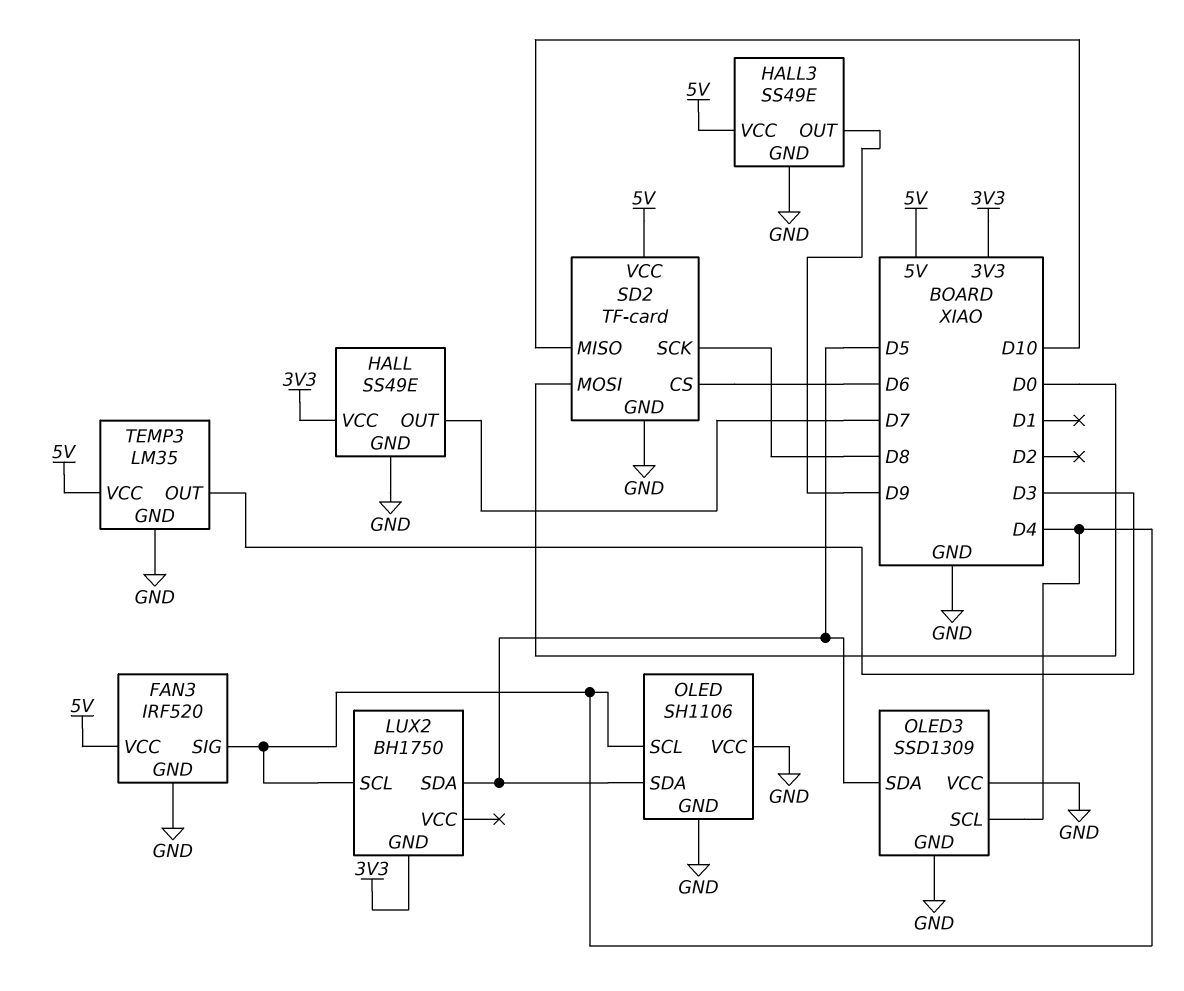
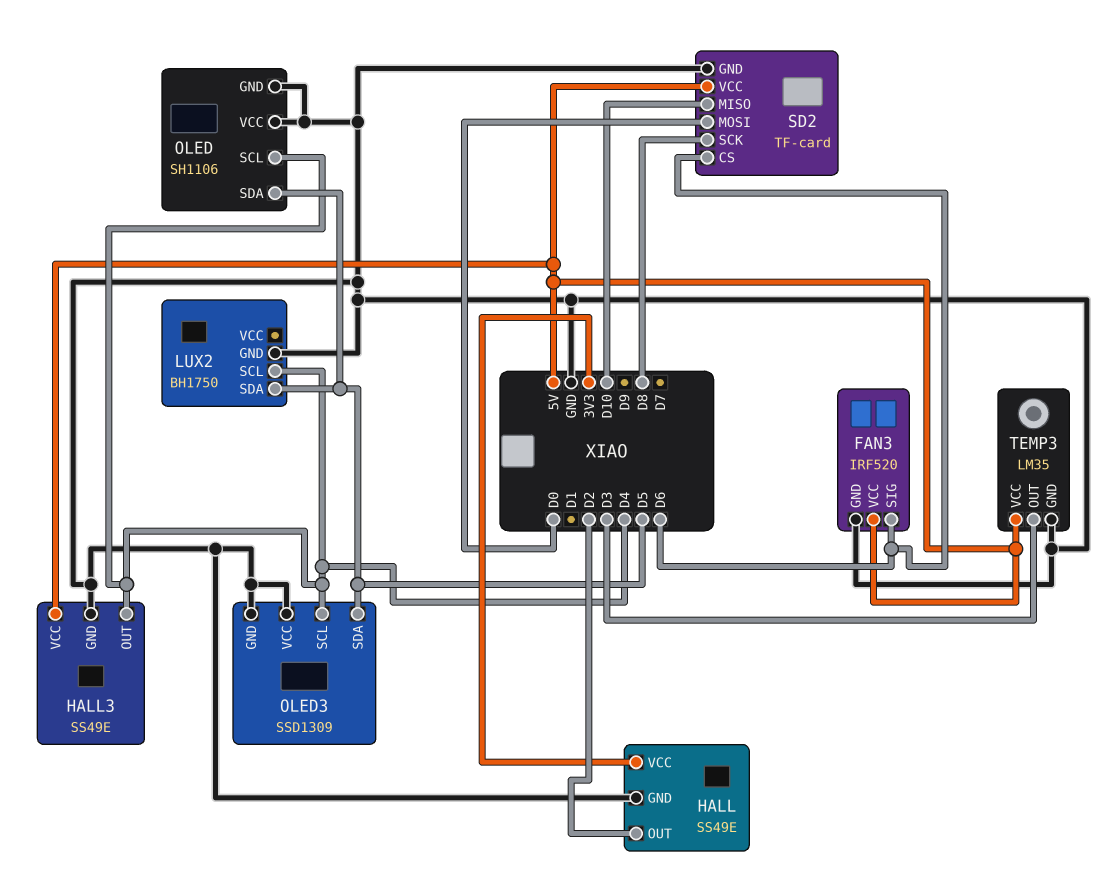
FAN3 pin SIG: D4 -> D6
HALL pin OUT: D7 -> D2
HALL3 pin OUT: D9 -> D4
LUX2 pin GND: 3V3 -> GND

